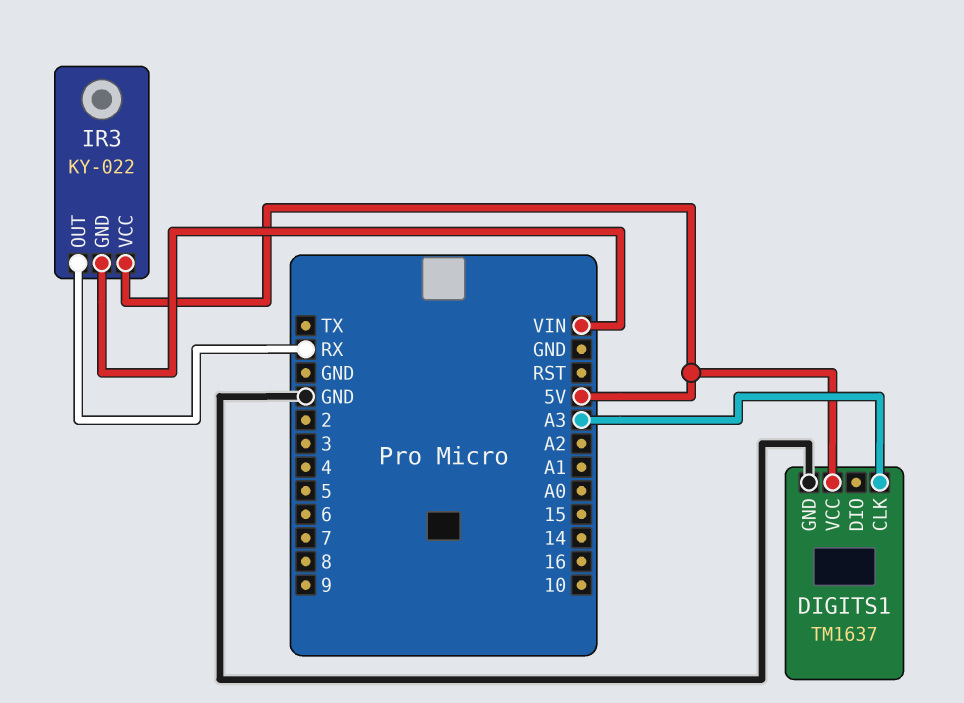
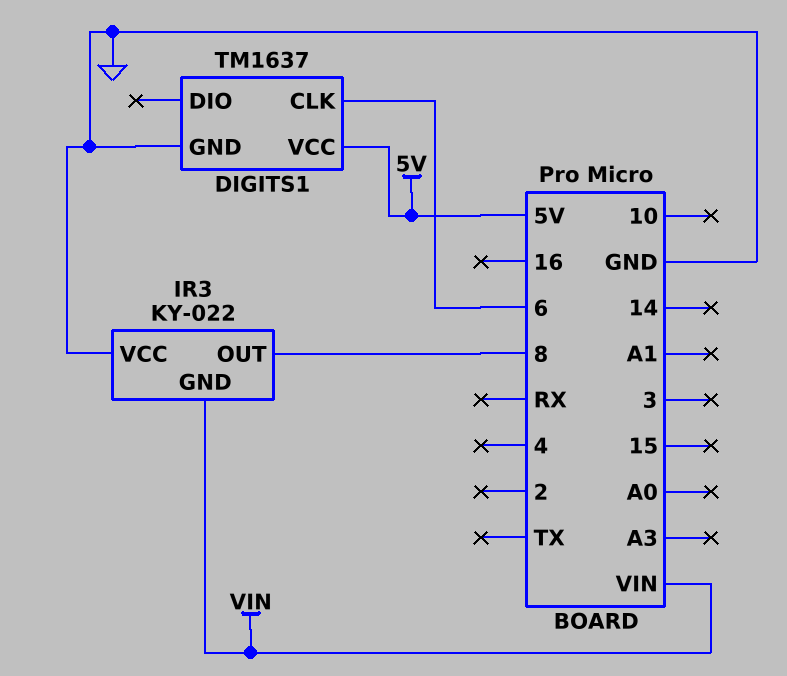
DIGITS1 pin CLK: A3 -> 6
IR3 pin OUT: RX -> 8
IR3 pin VCC: 5V -> GND

